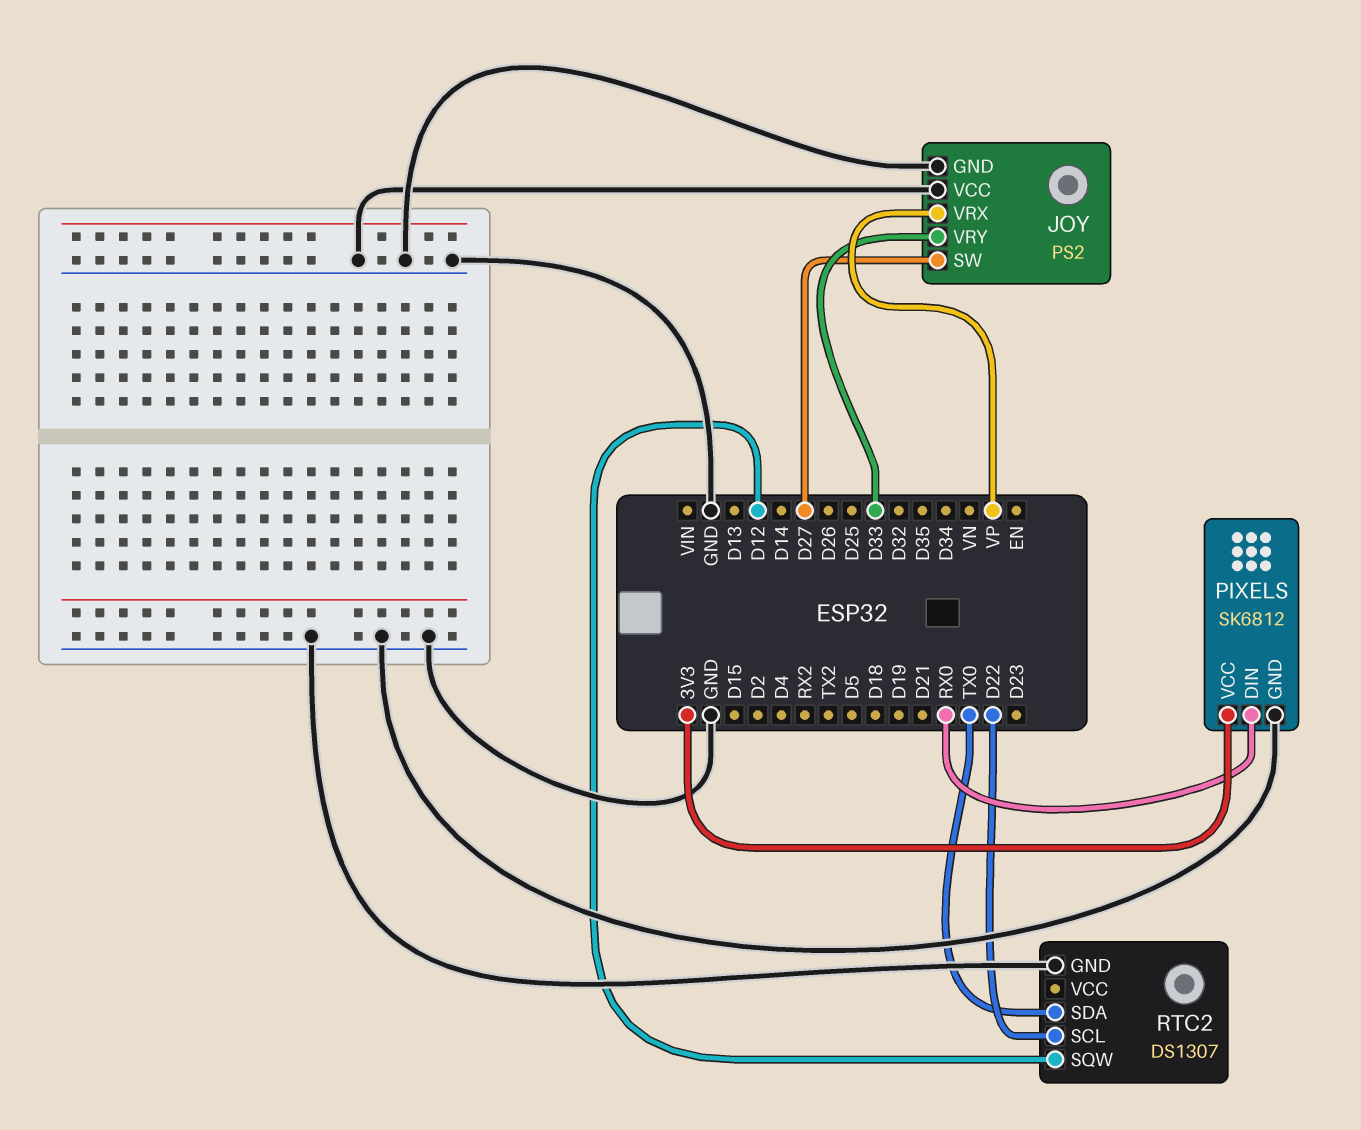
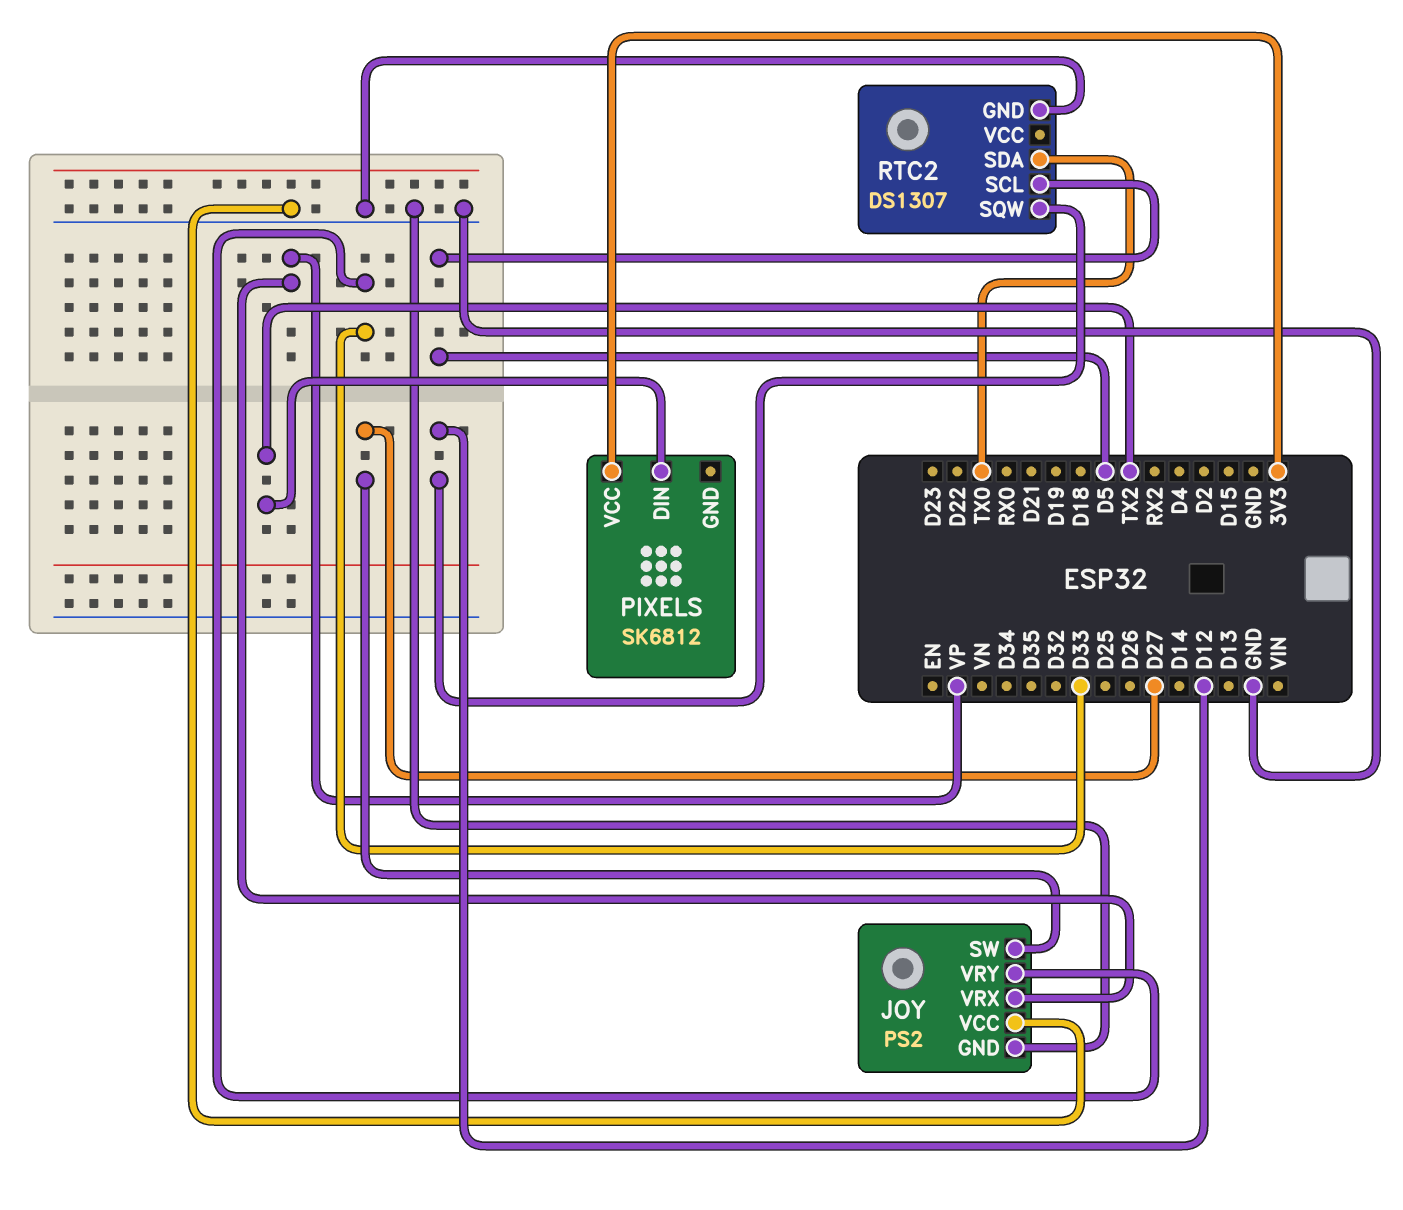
PIXELS pin DIN: RX0 -> TX2
PIXELS pin GND: GND -> none
RTC2 pin SCL: D22 -> D5

